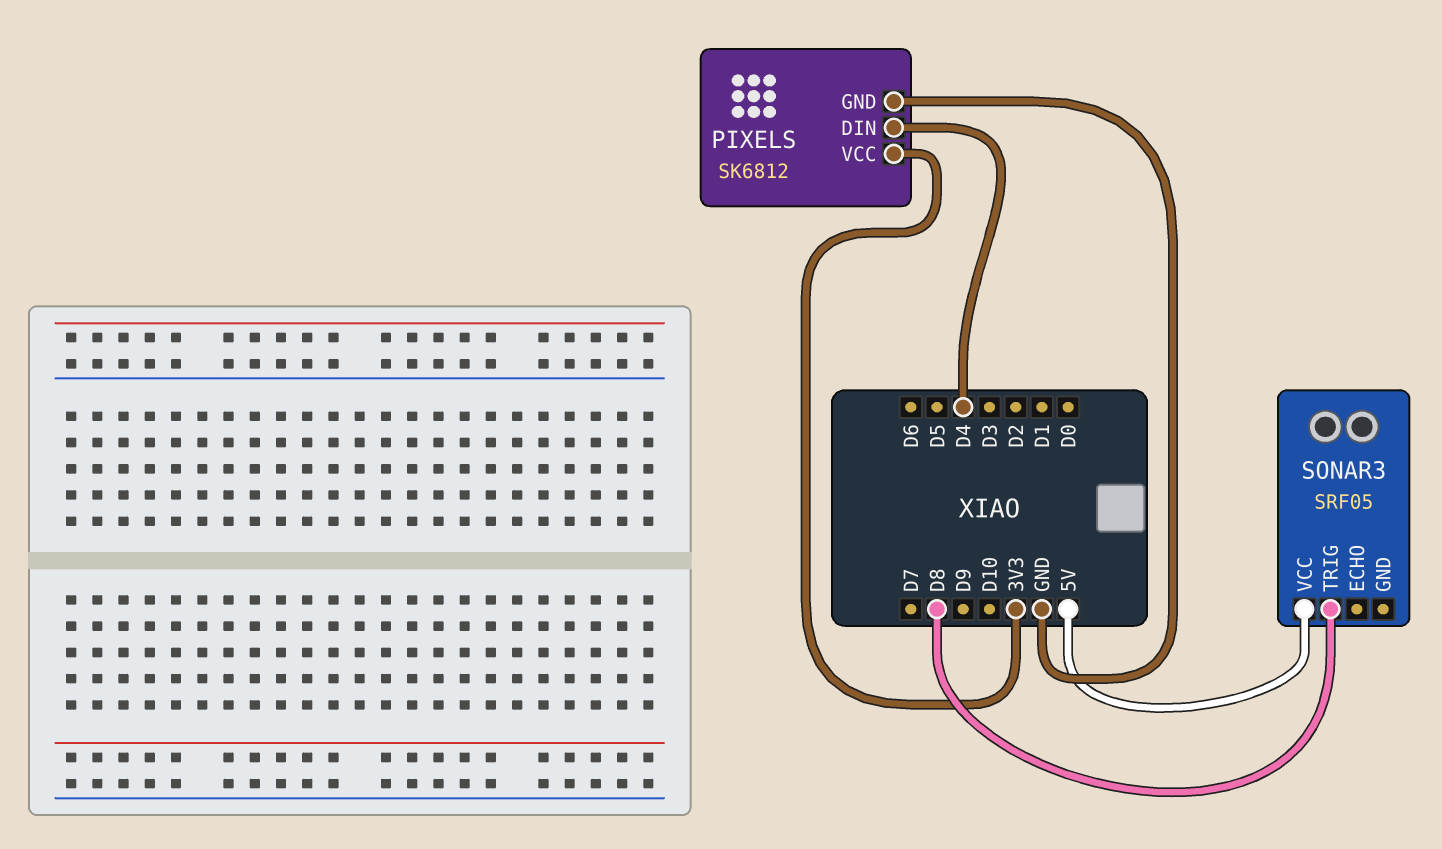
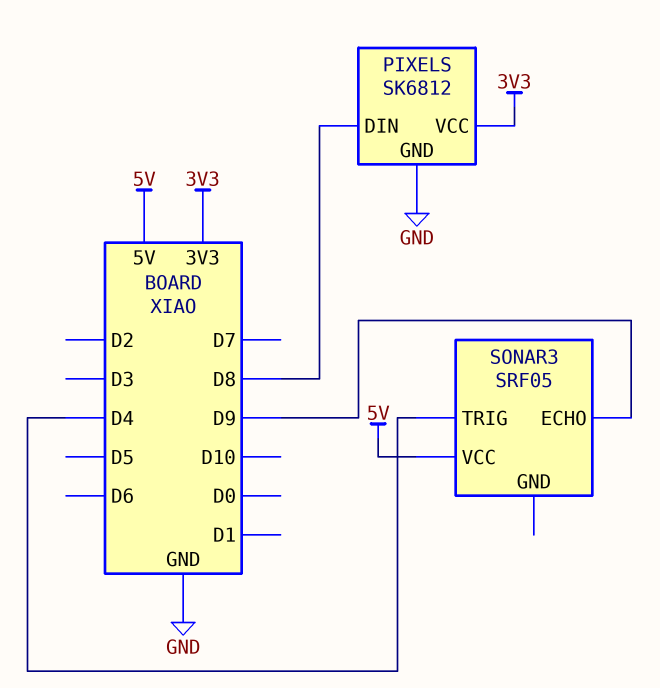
PIXELS pin DIN: D4 -> D8
SONAR3 pin ECHO: none -> D9
SONAR3 pin TRIG: D8 -> D4

